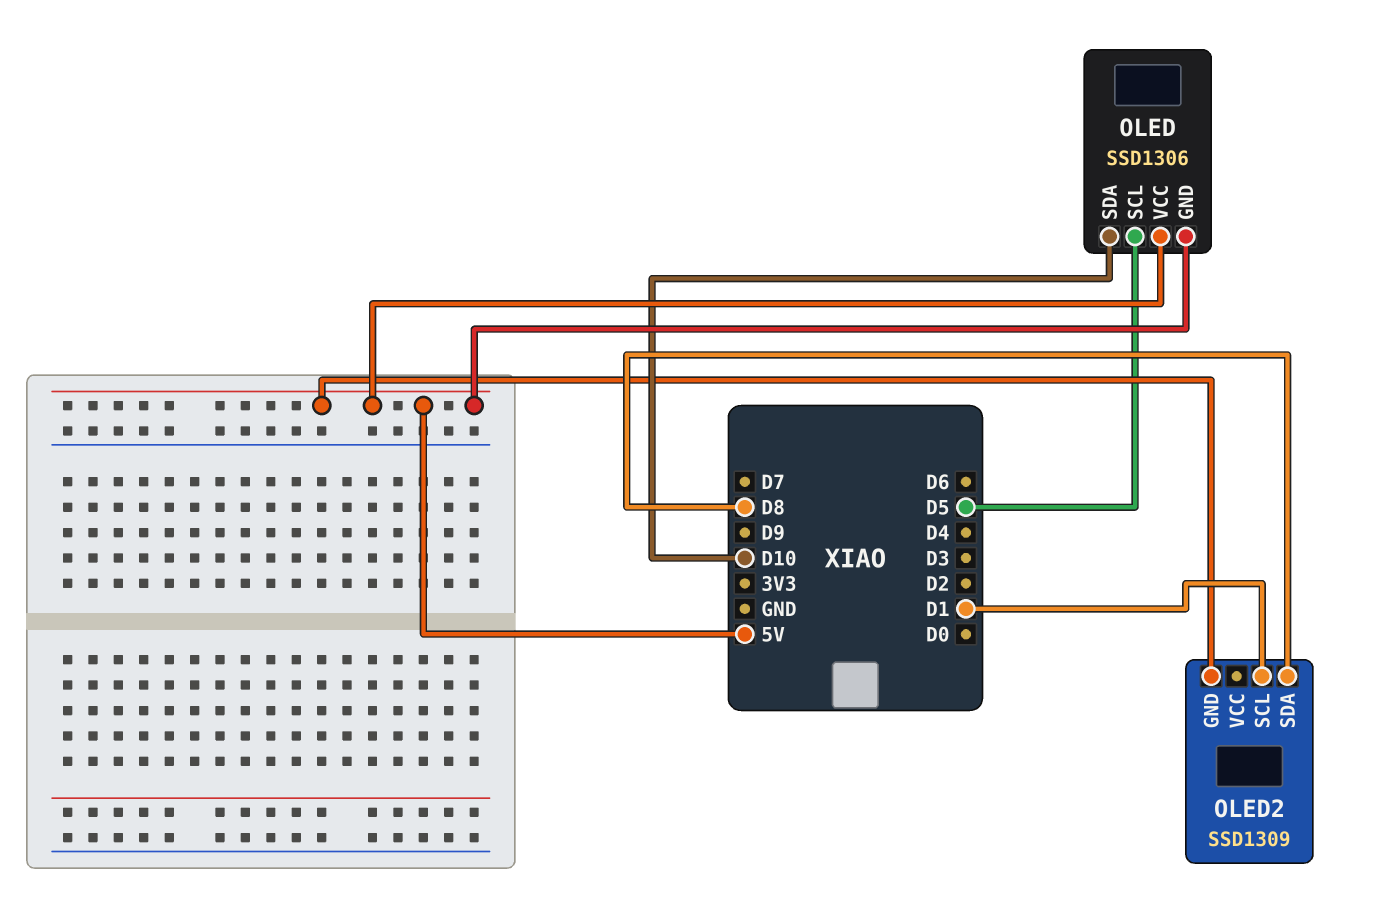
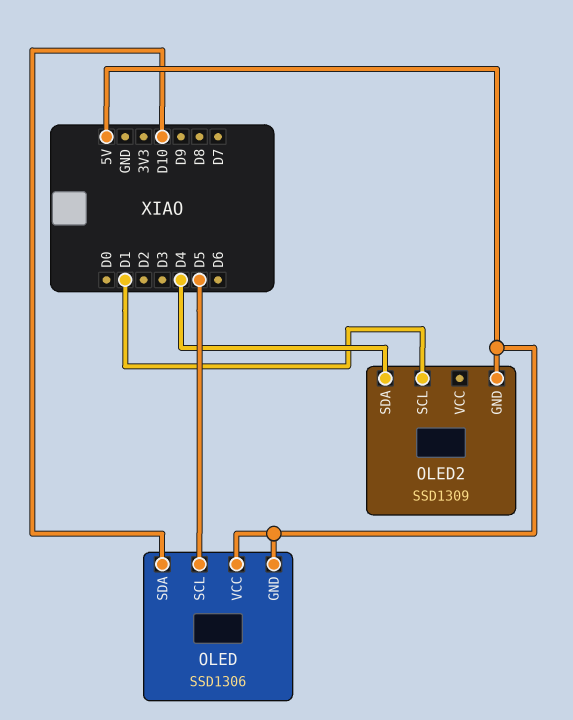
OLED2 pin SDA: D8 -> D4

